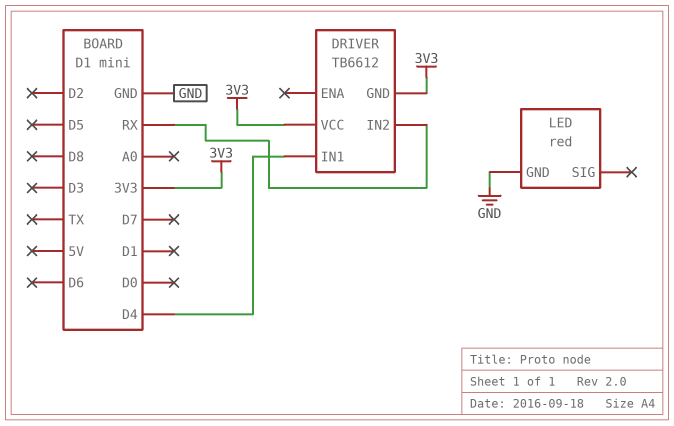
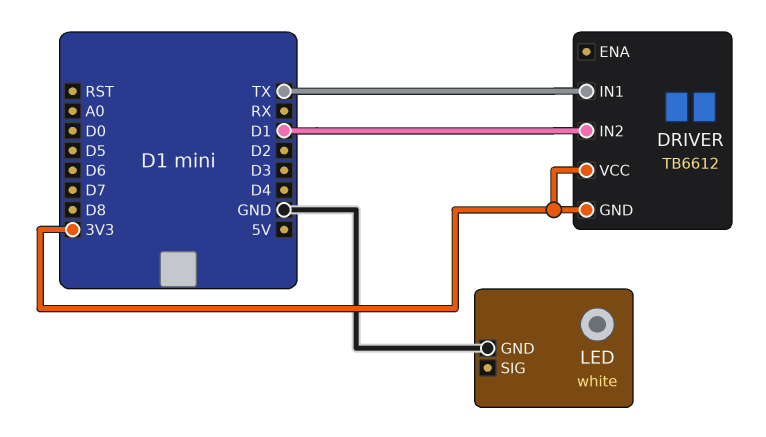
DRIVER pin IN1: D4 -> TX
DRIVER pin IN2: RX -> D1
LED: red -> white

